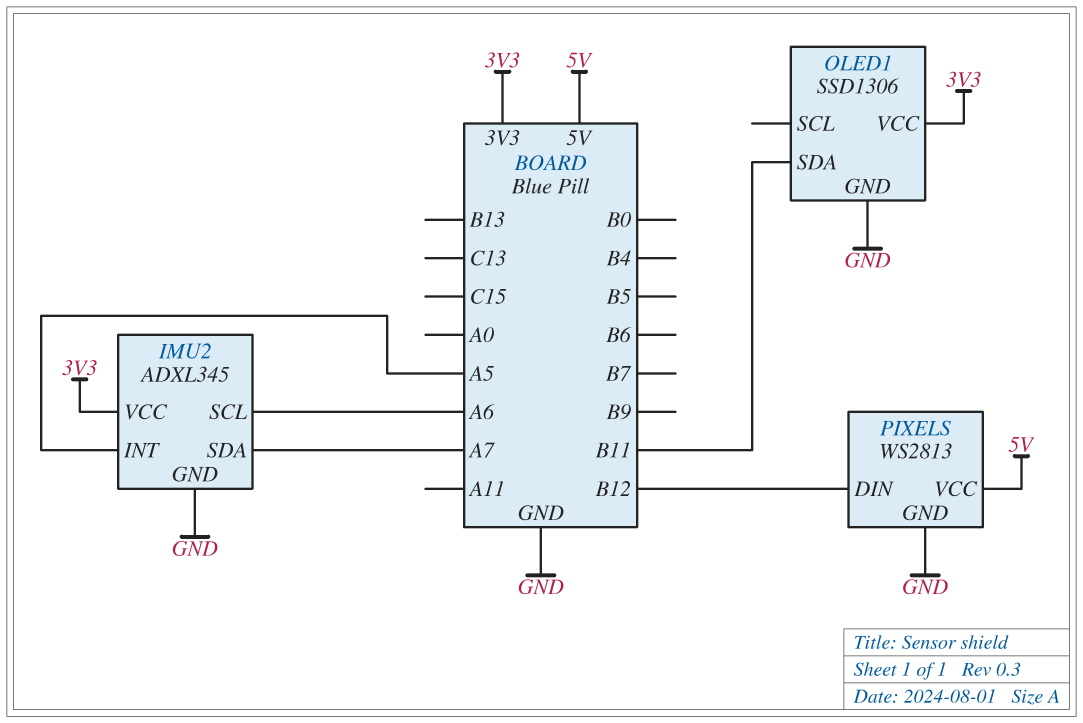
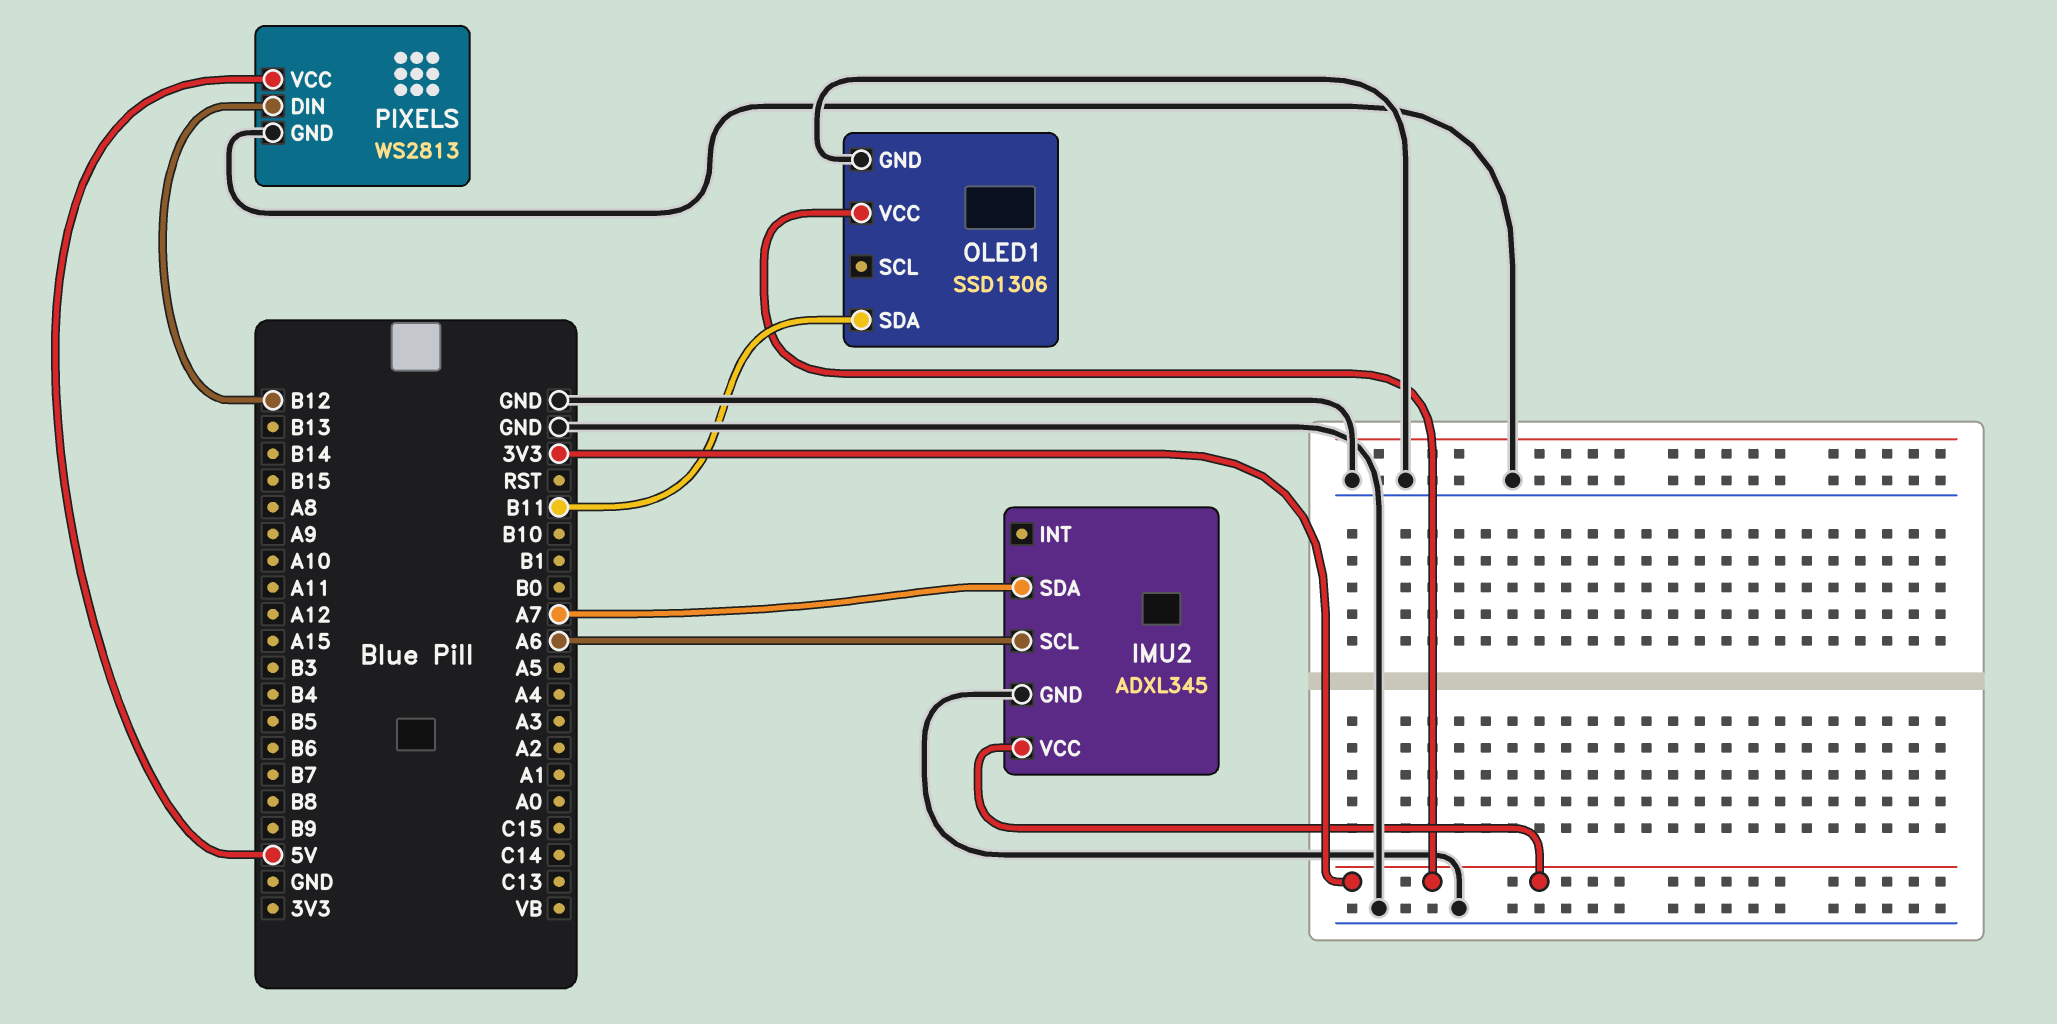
IMU2 pin INT: A5 -> none

